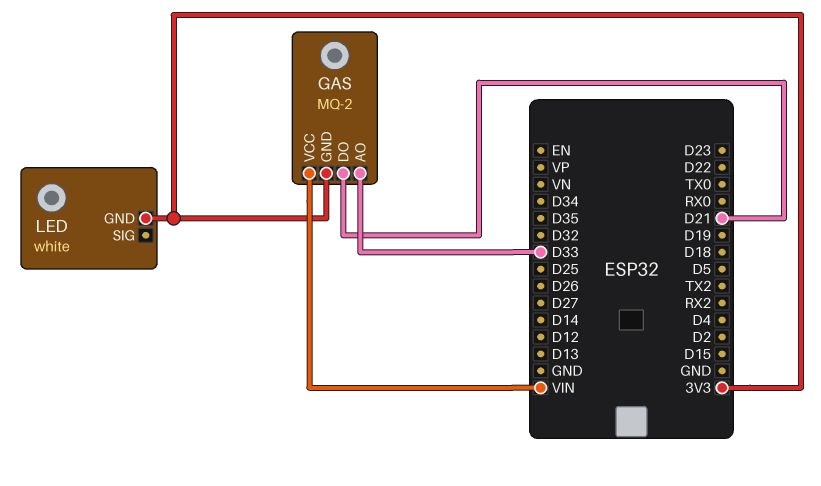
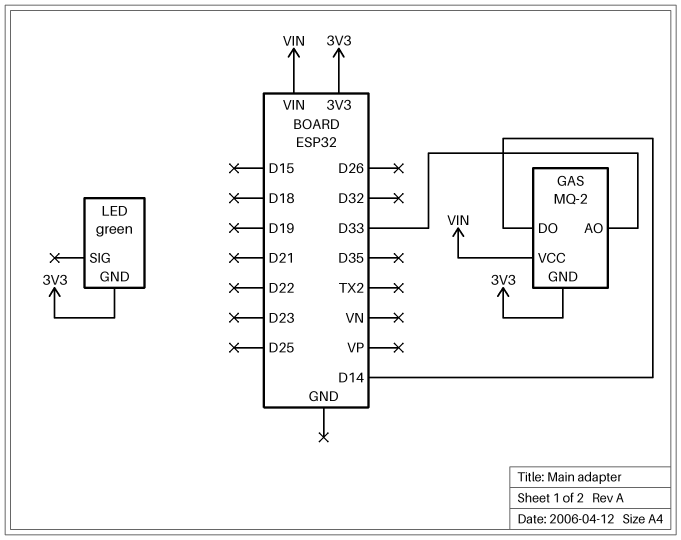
GAS pin DO: D21 -> D14
LED: white -> green

